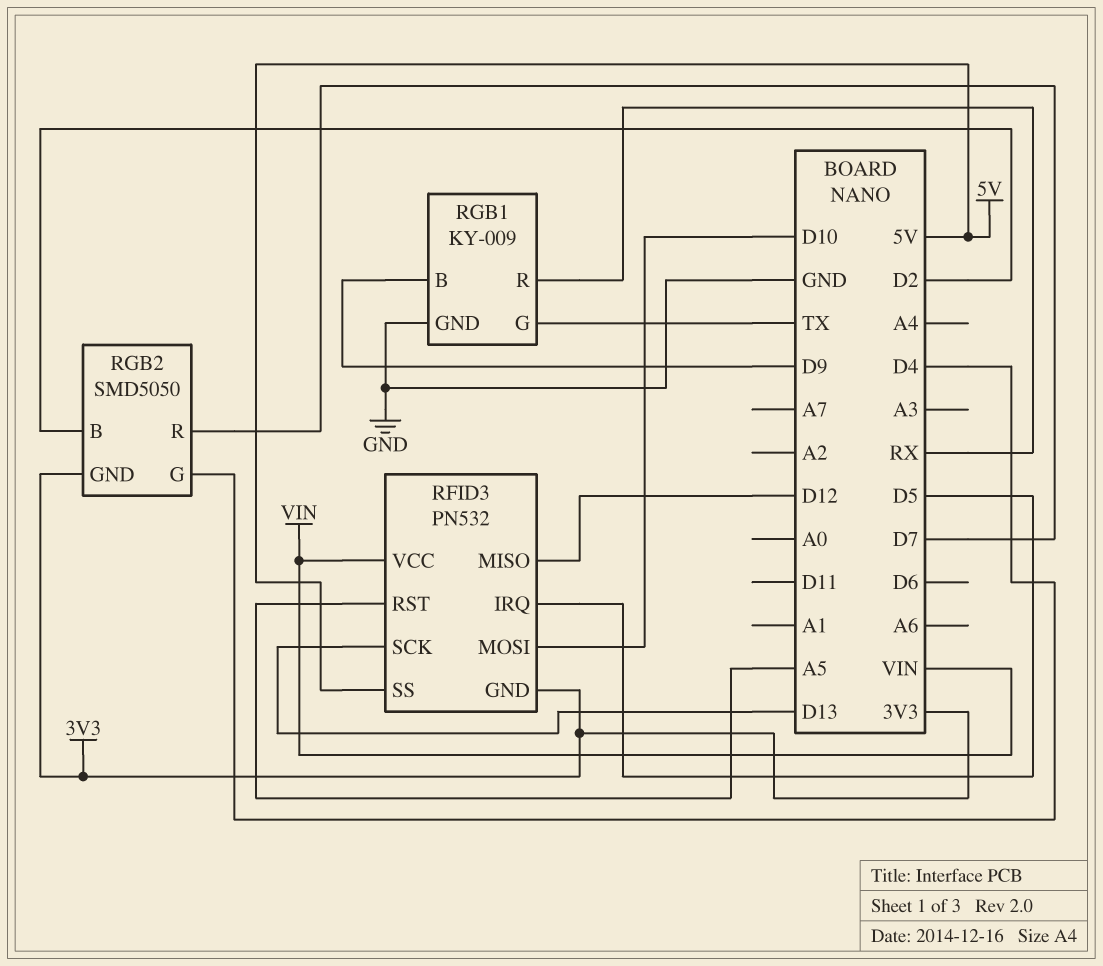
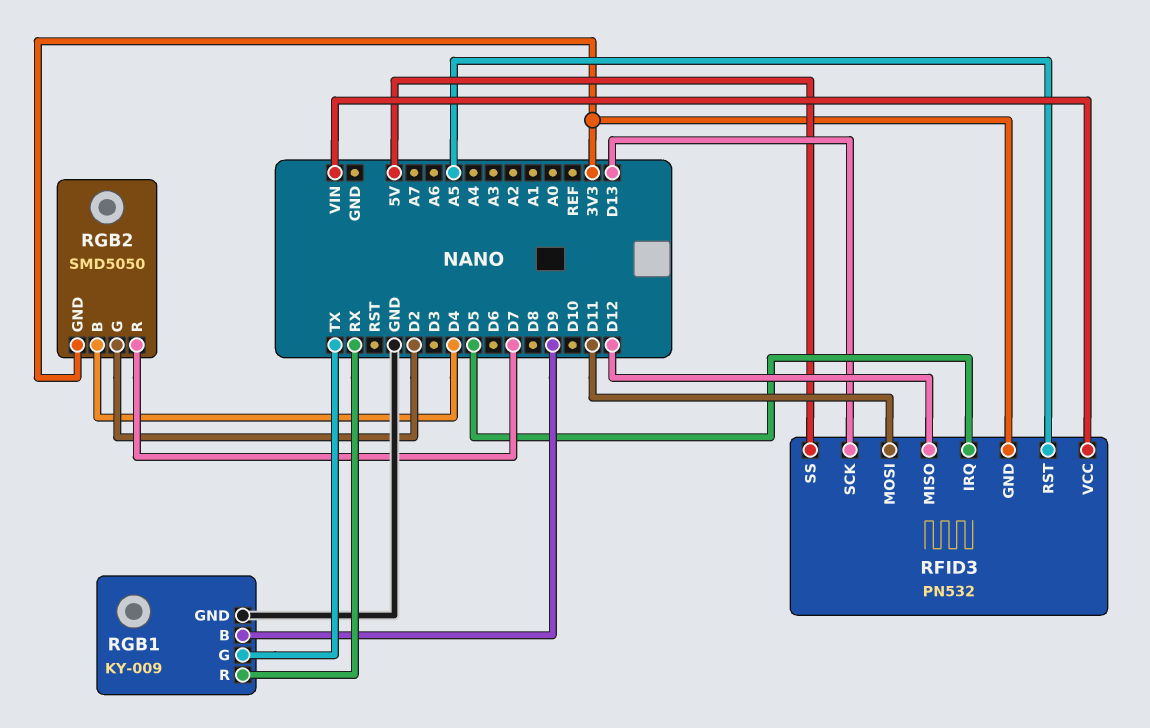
RFID3 pin MOSI: D10 -> D11
RGB2 pin B: D2 -> D4
RGB2 pin G: D4 -> D2

